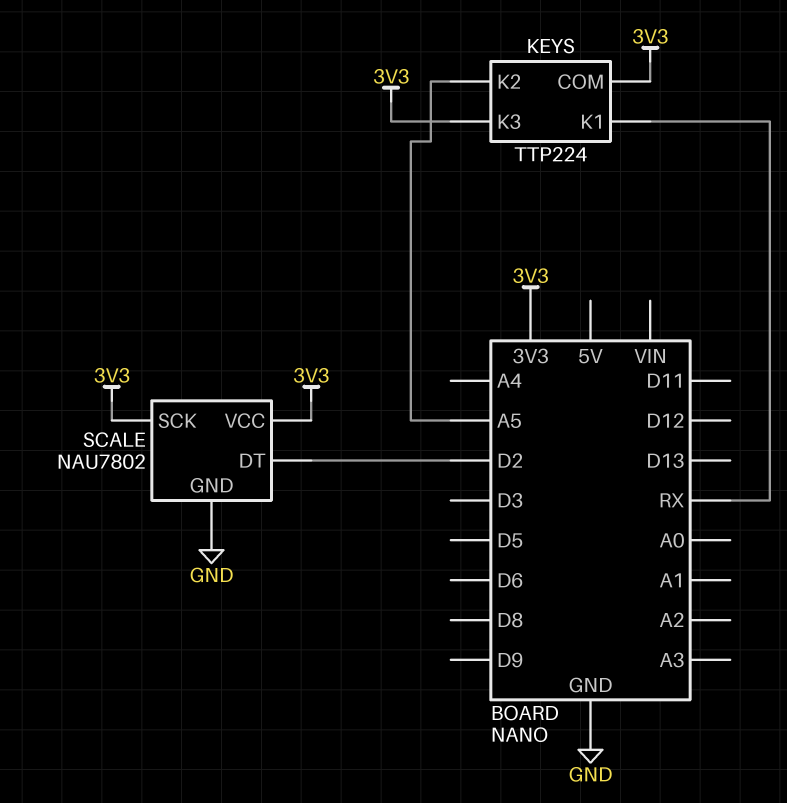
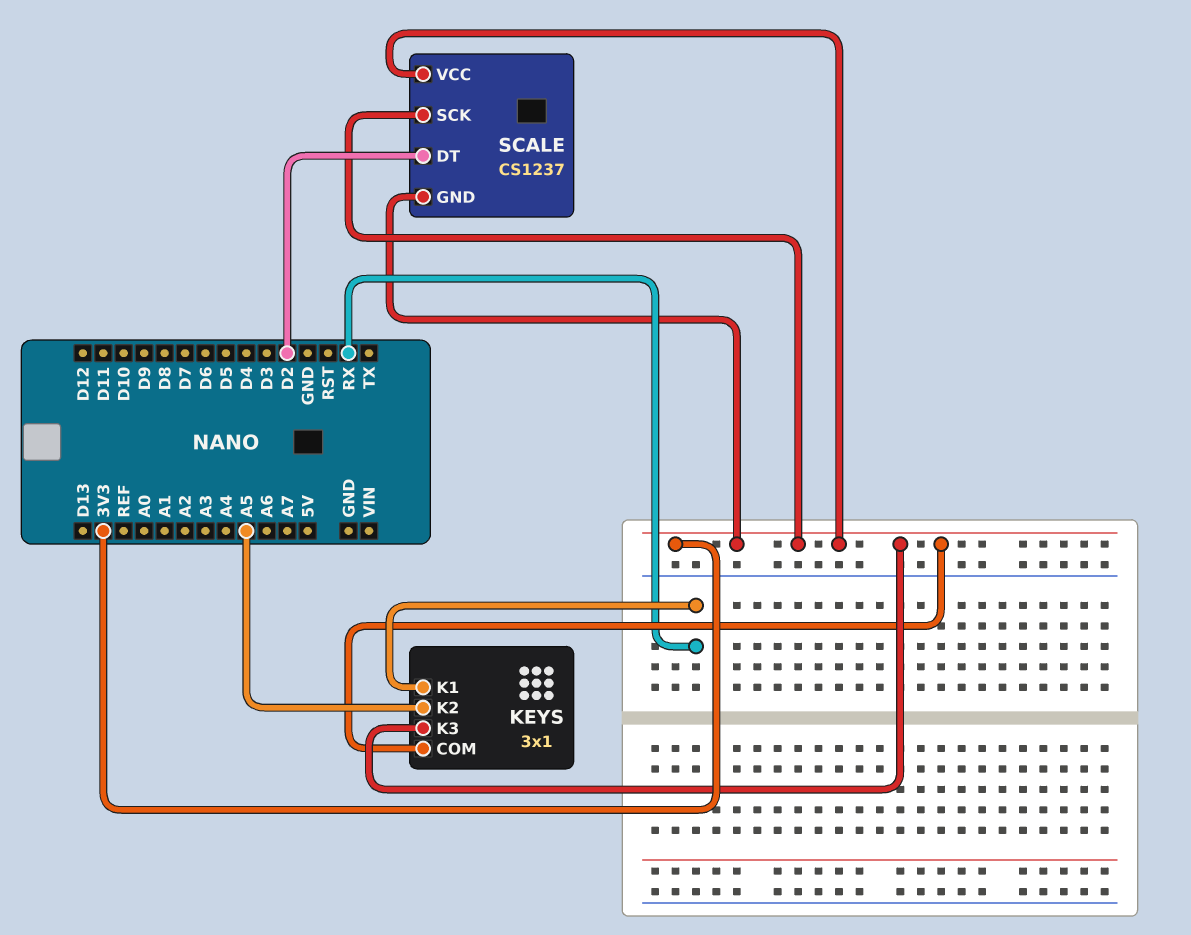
KEYS: TTP224 -> 3x1
SCALE: NAU7802 -> CS1237
SCALE pin GND: GND -> 3V3

